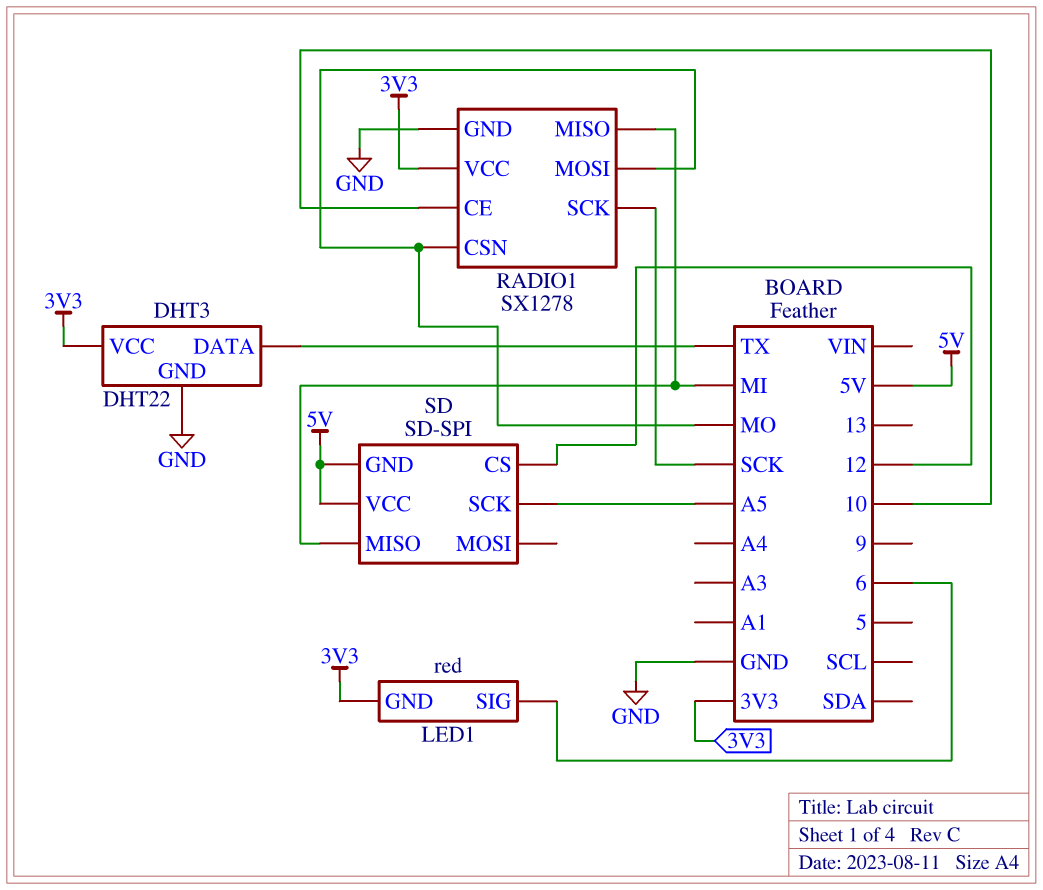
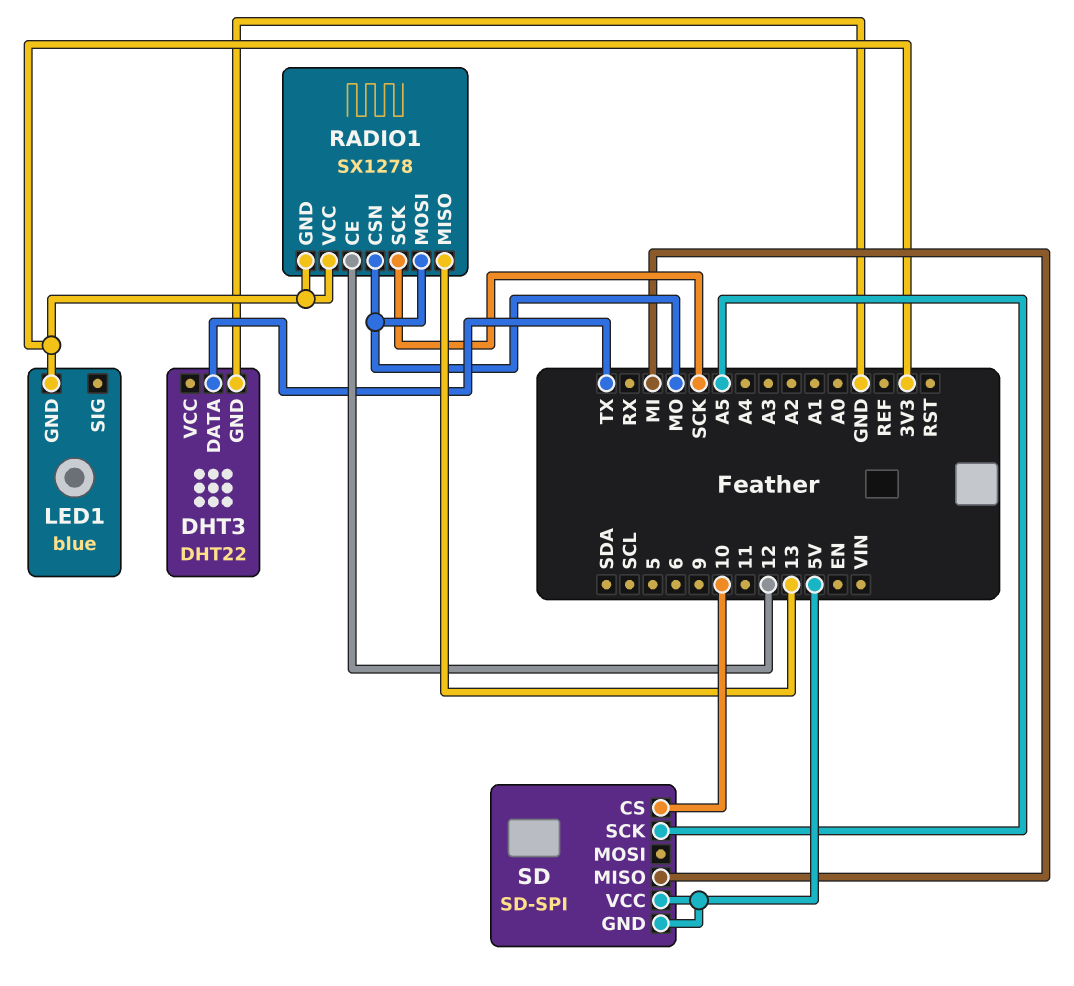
DHT3 pin VCC: 3V3 -> none
LED1: red -> blue
LED1 pin SIG: 6 -> none
RADIO1 pin CE: 10 -> 12
RADIO1 pin GND: GND -> 3V3
RADIO1 pin MISO: MI -> 13
SD pin CS: 12 -> 10

